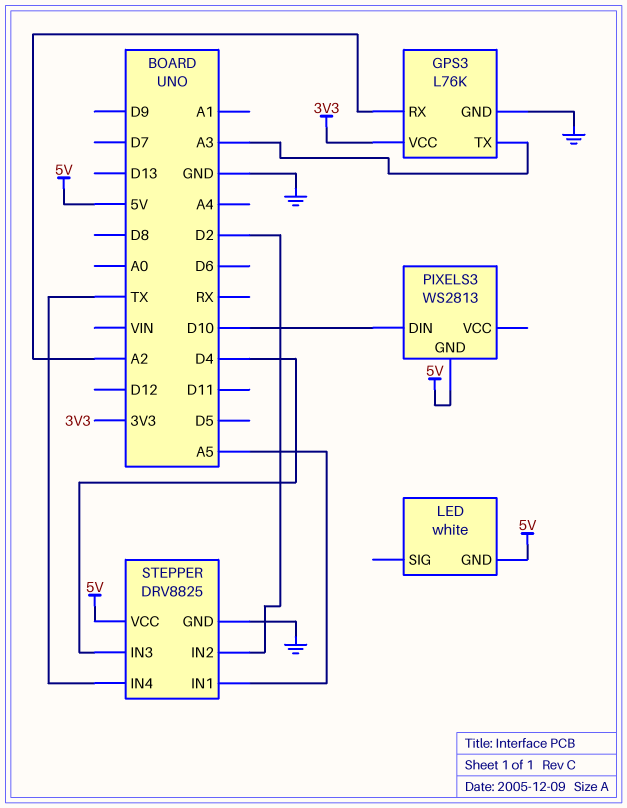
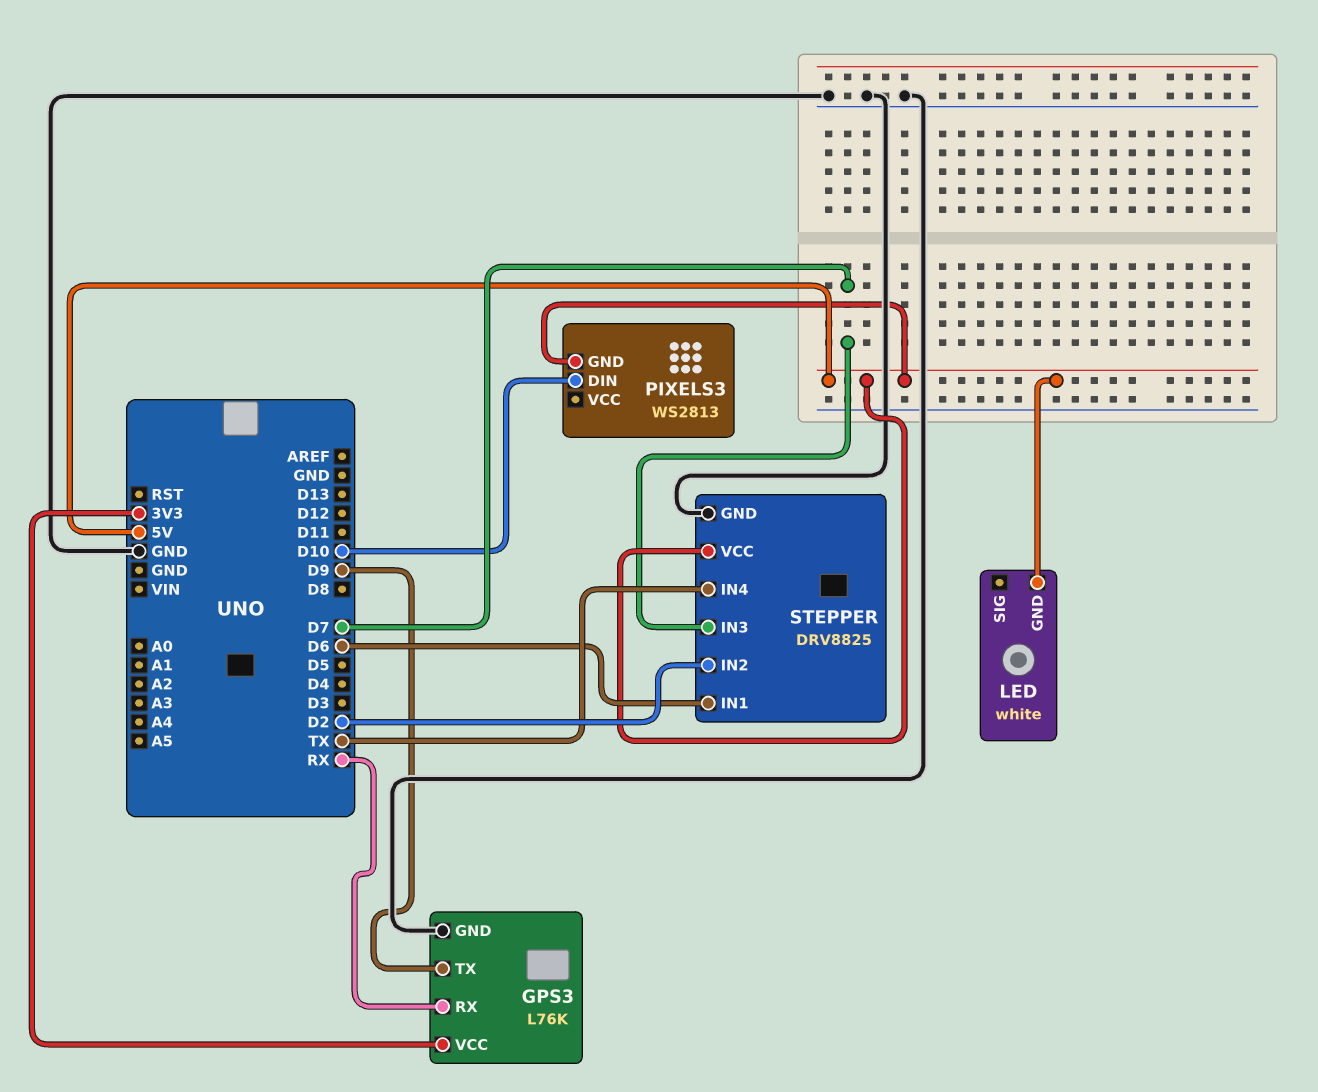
GPS3 pin RX: A2 -> RX
GPS3 pin TX: A3 -> D9
STEPPER pin IN1: A5 -> D6
STEPPER pin IN3: D4 -> D7

